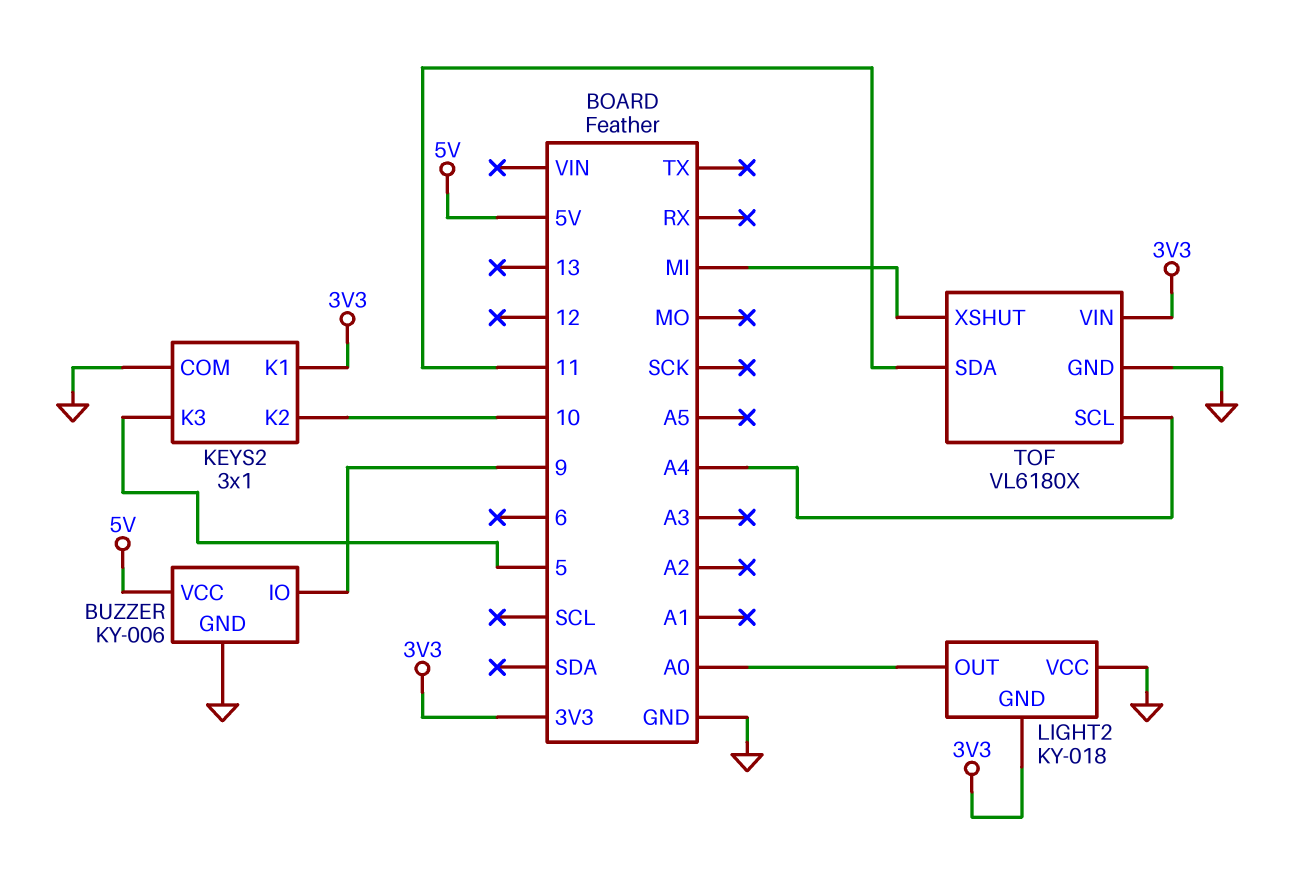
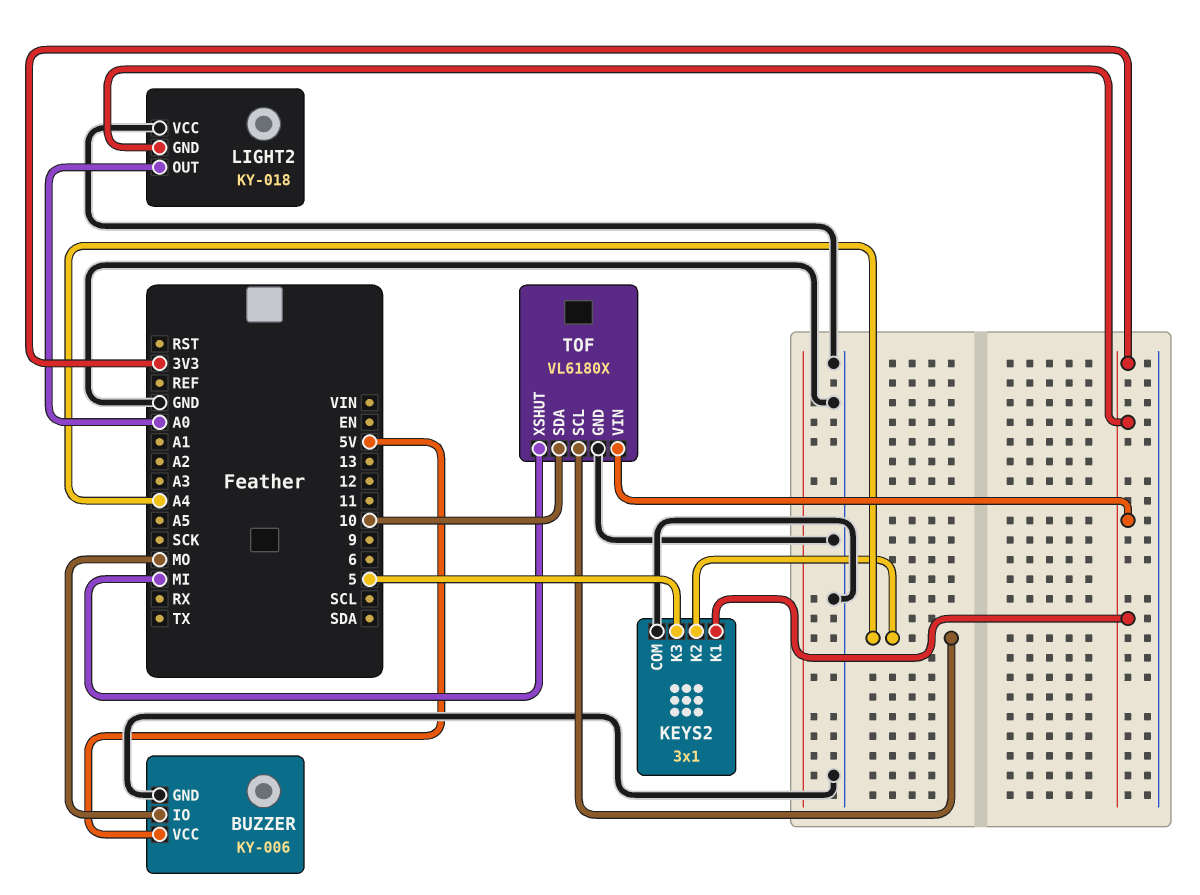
BUZZER pin IO: 9 -> MO
KEYS2 pin K2: 10 -> A4
TOF pin SDA: 11 -> 10

